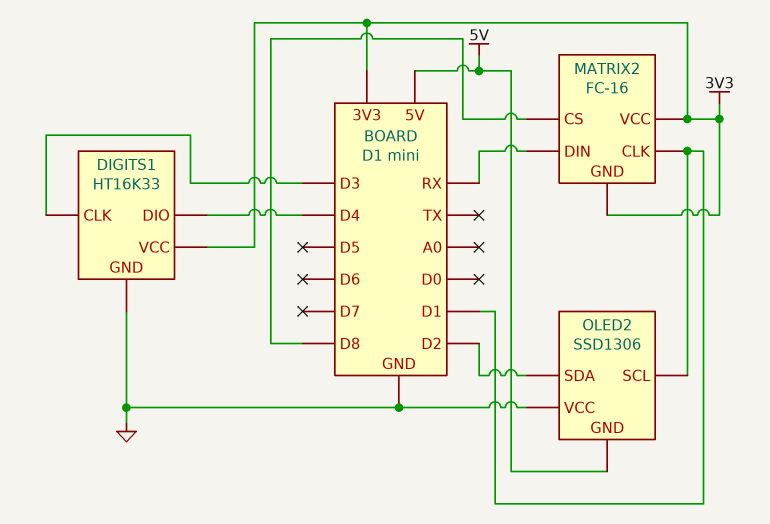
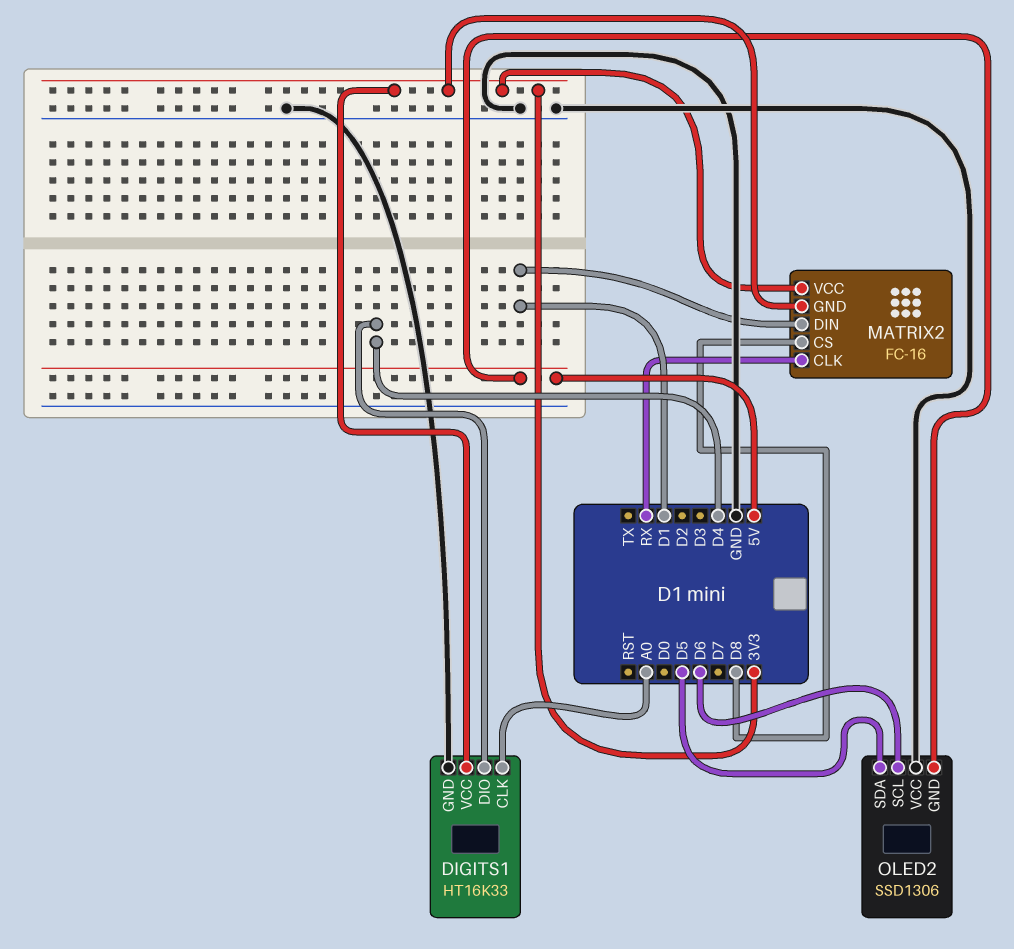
DIGITS1 pin CLK: D3 -> A0
MATRIX2 pin CLK: D1 -> RX
MATRIX2 pin DIN: RX -> D1
OLED2 pin SCL: D1 -> D6
OLED2 pin SDA: D2 -> D5

